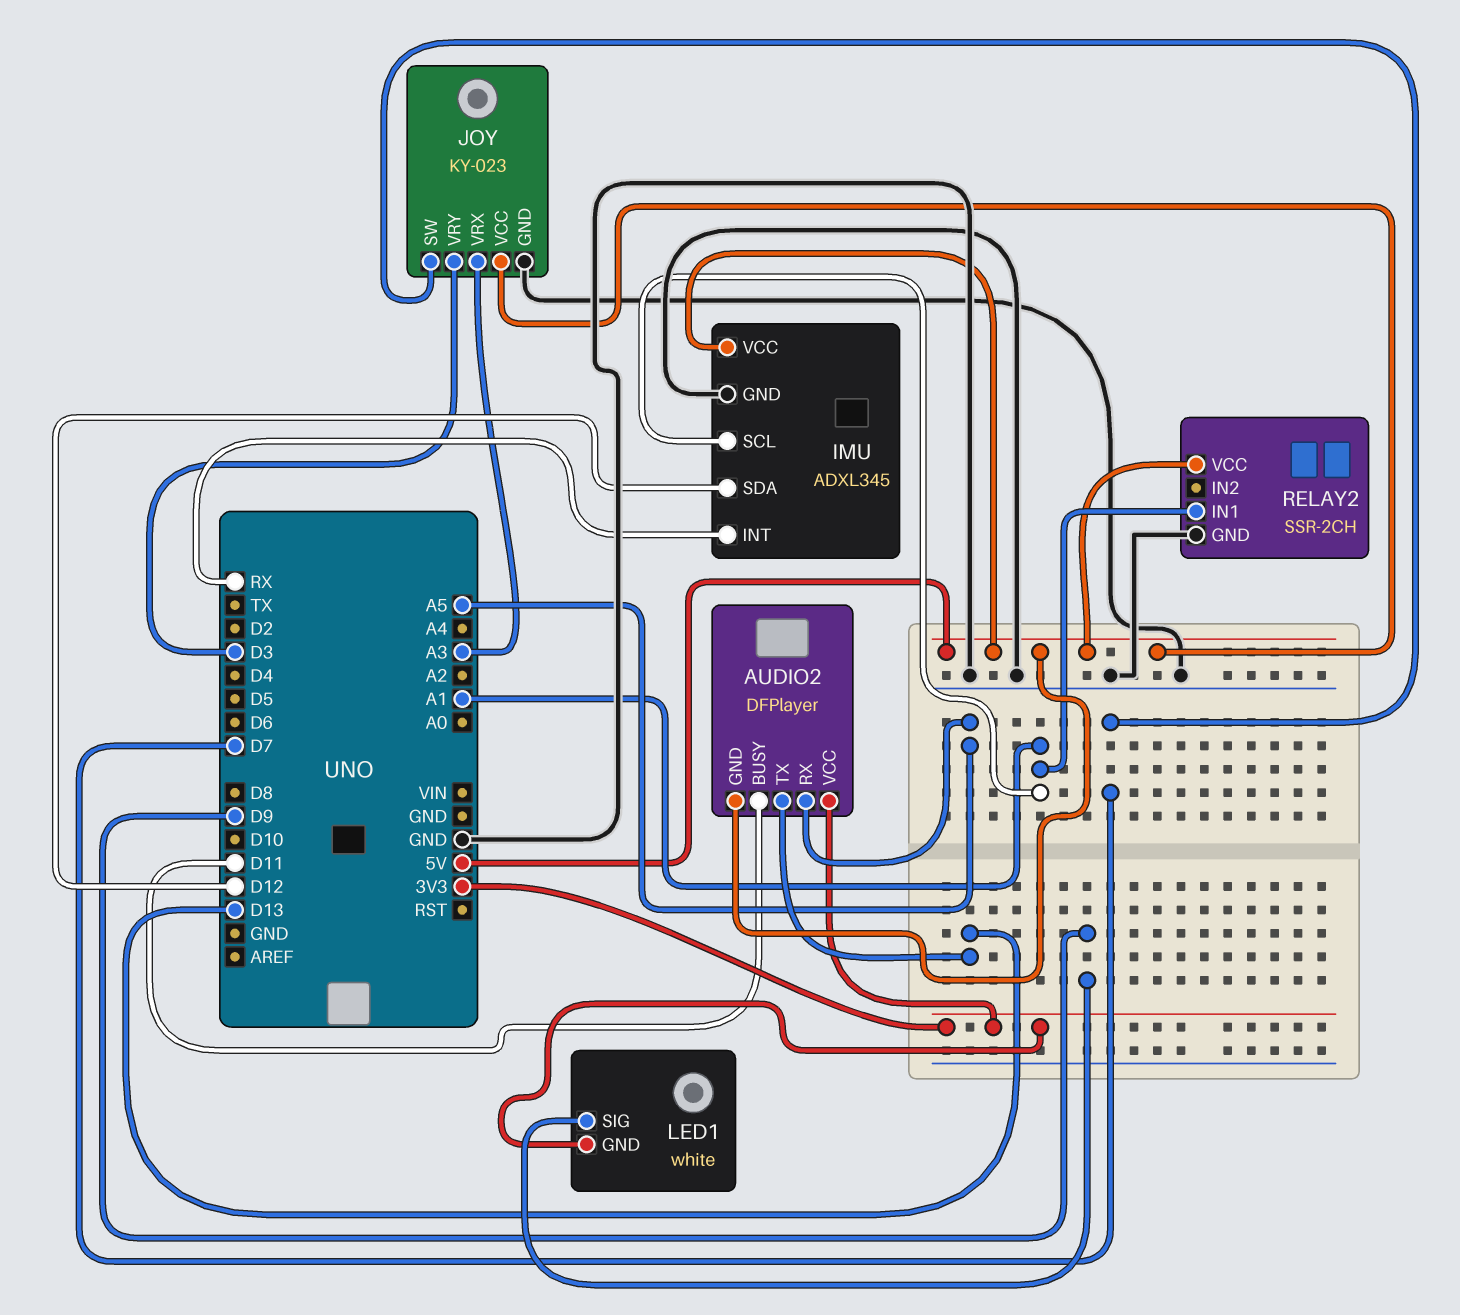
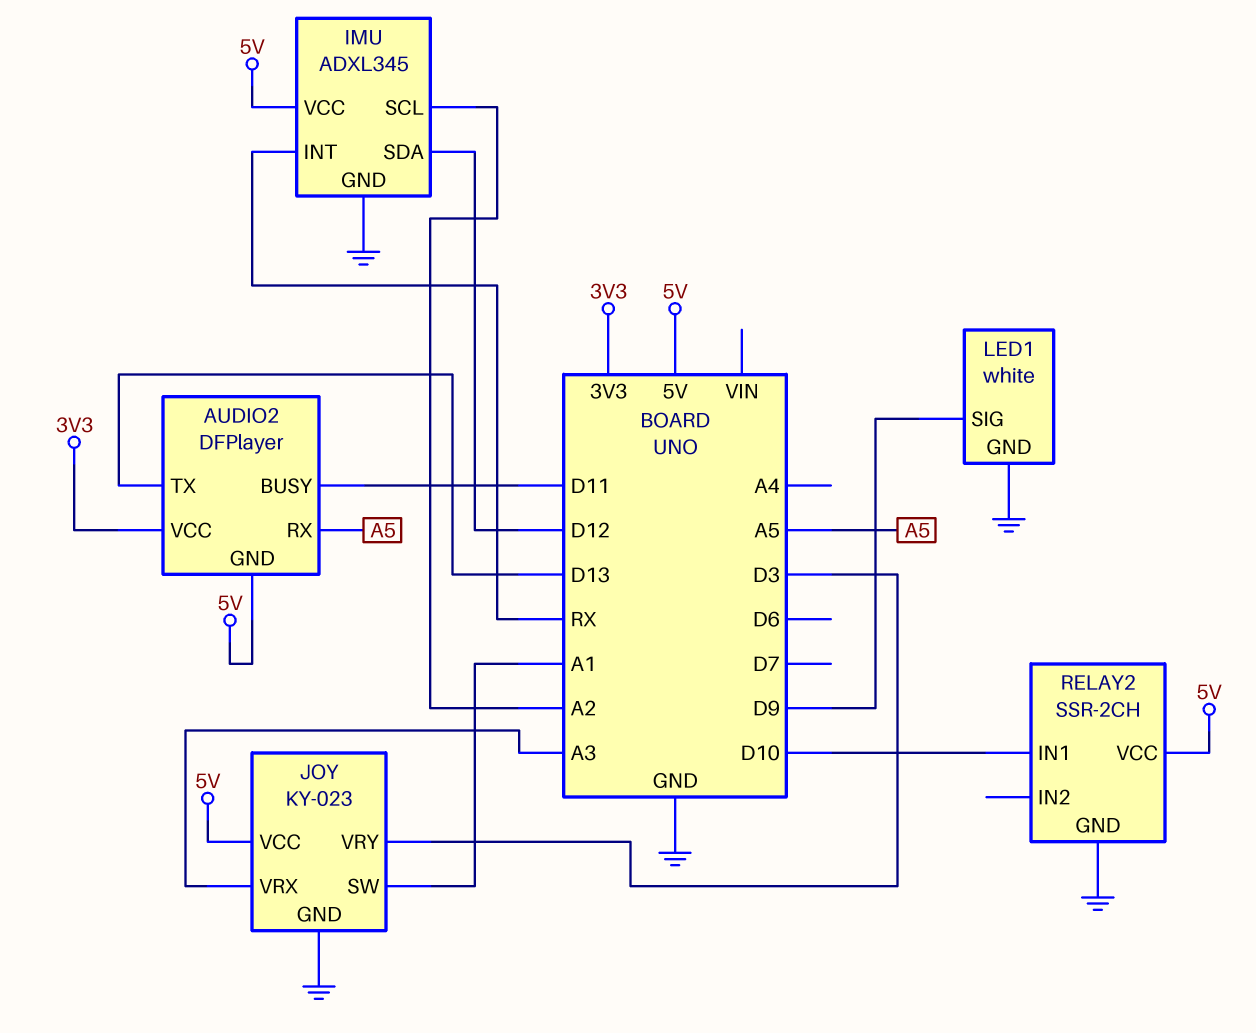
IMU pin SCL: A1 -> A2
JOY pin SW: D7 -> A1
LED1 pin GND: 3V3 -> GND
RELAY2 pin IN1: A1 -> D10

